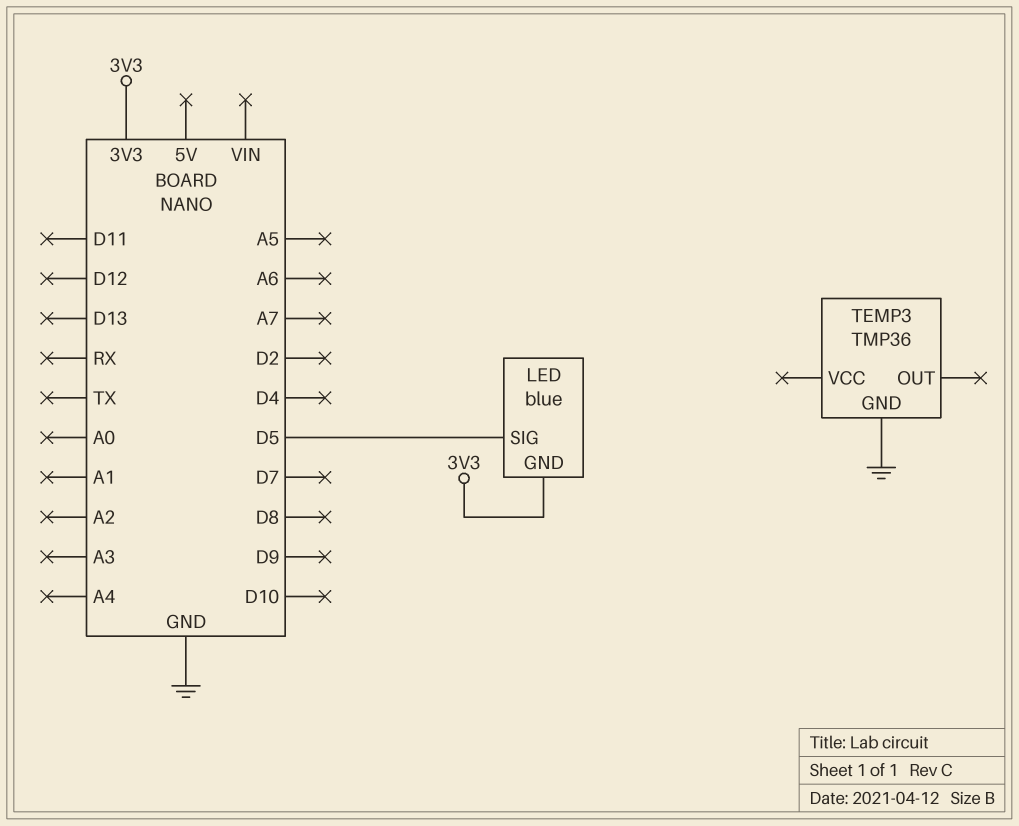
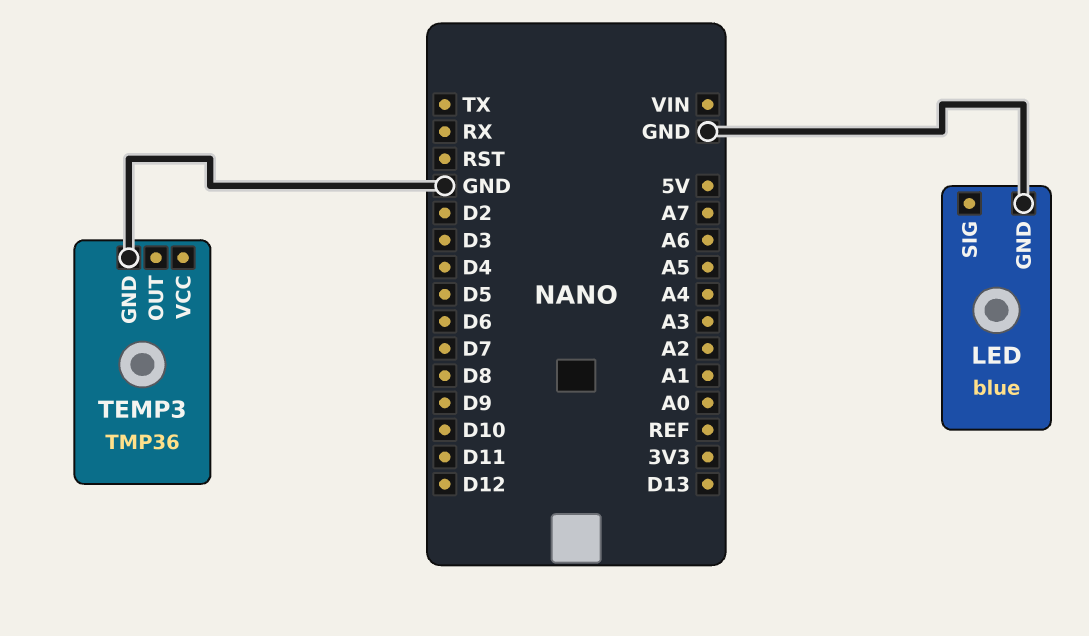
LED pin GND: 3V3 -> GND
LED pin SIG: D5 -> none

